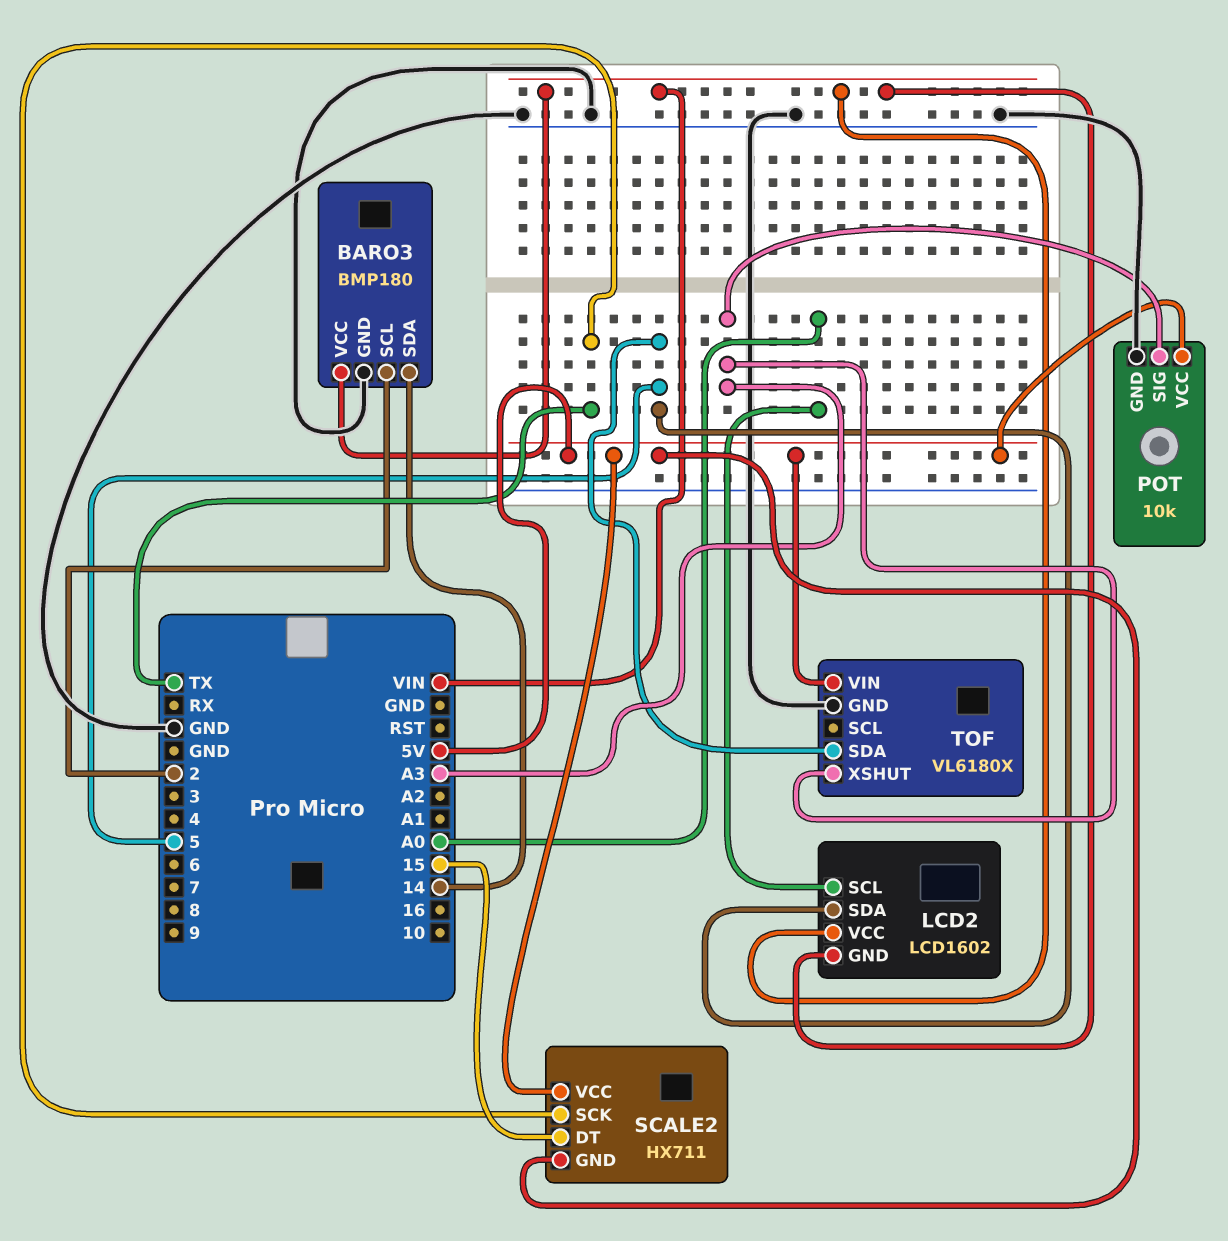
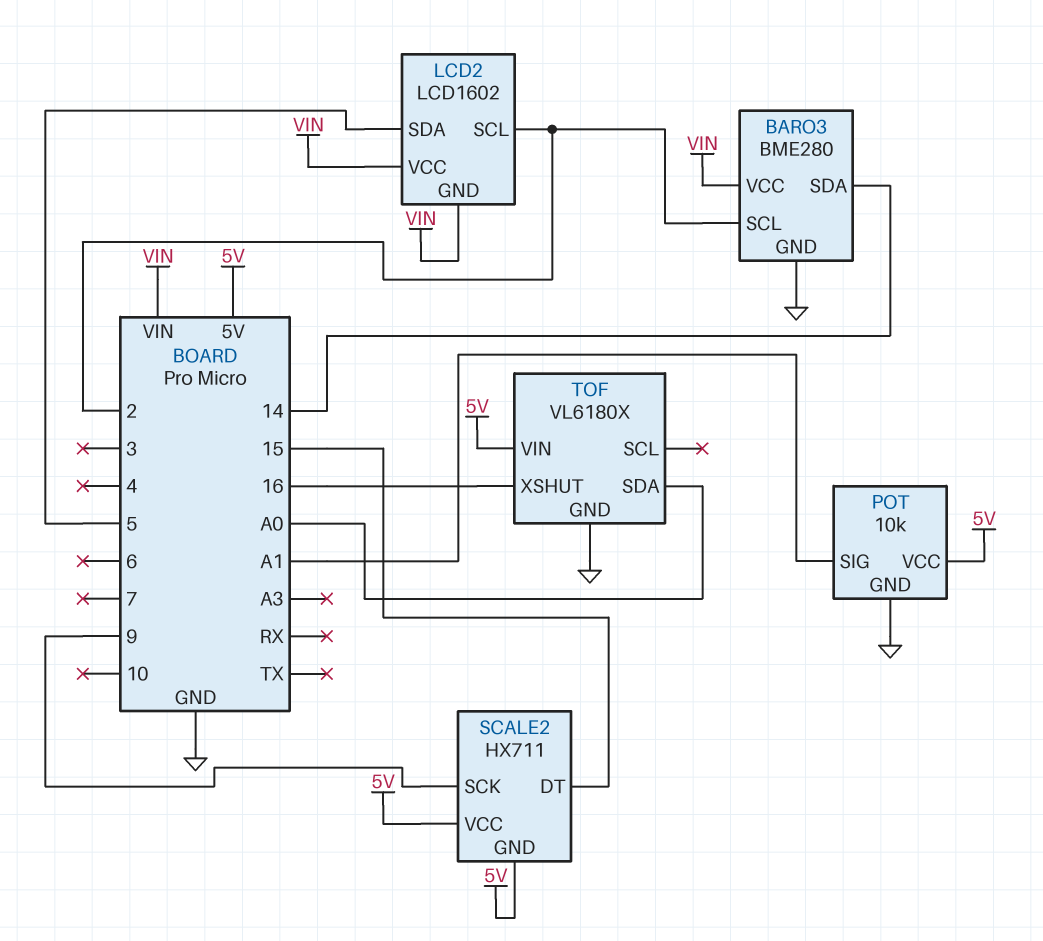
BARO3: BMP180 -> BME280
LCD2 pin SCL: A0 -> 2
POT pin SIG: A3 -> A1
SCALE2 pin SCK: TX -> 9
TOF pin SDA: 5 -> A0
TOF pin XSHUT: A3 -> 16

